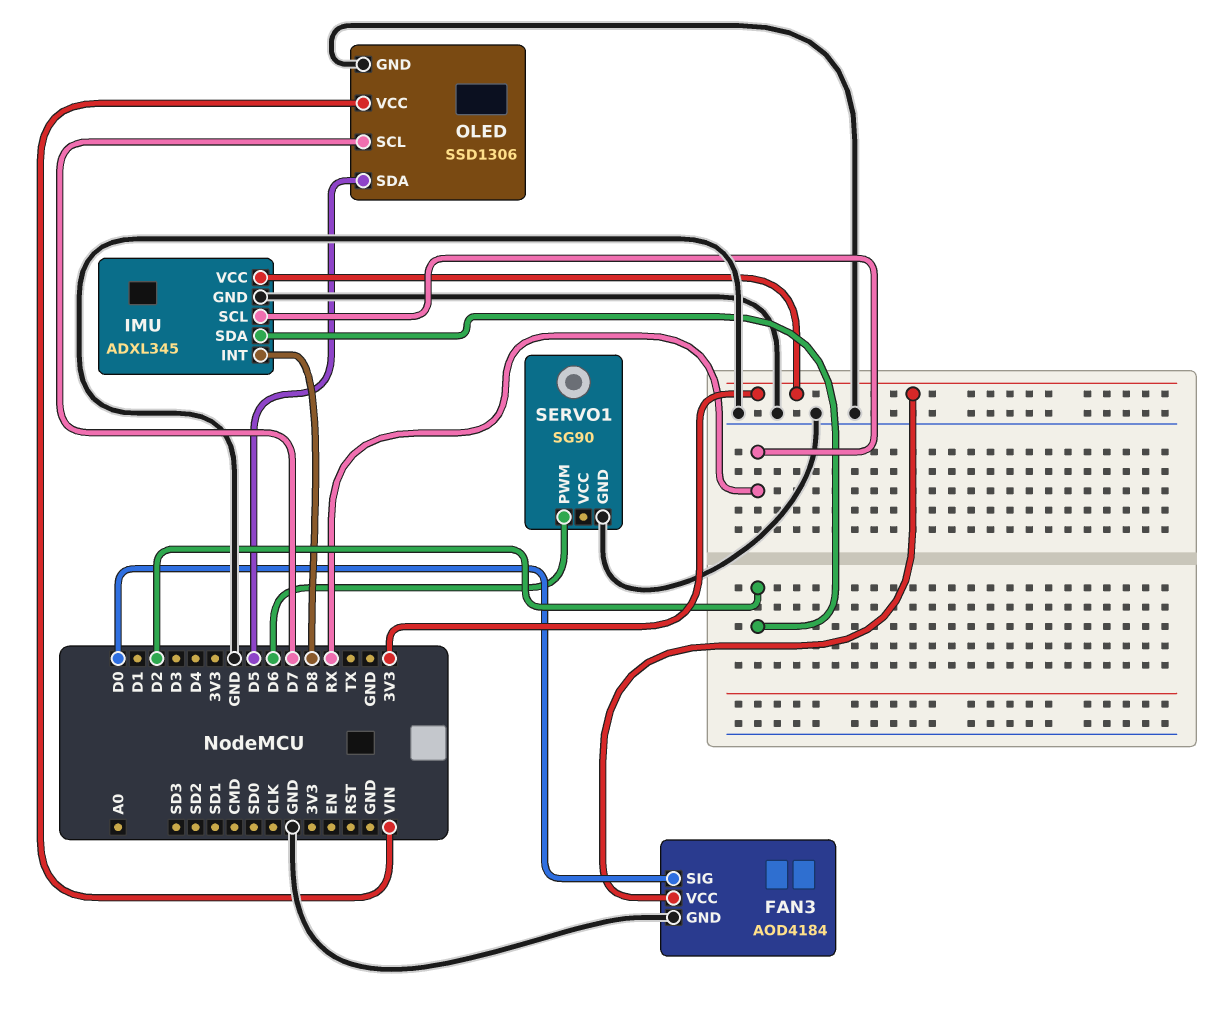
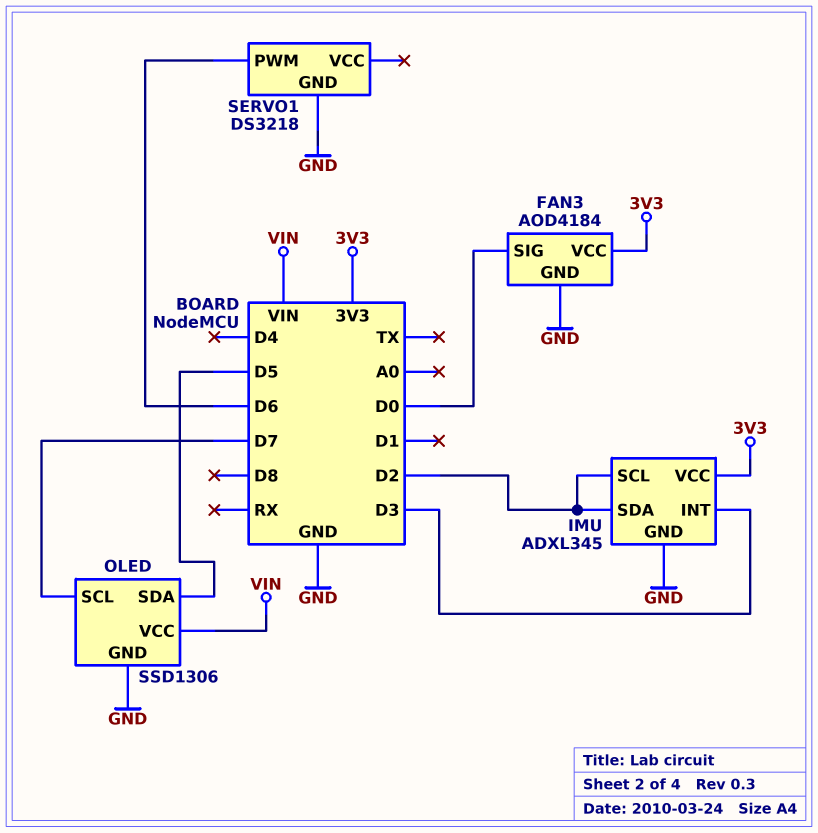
IMU pin INT: D8 -> D3
IMU pin SCL: RX -> D2
SERVO1: SG90 -> DS3218

